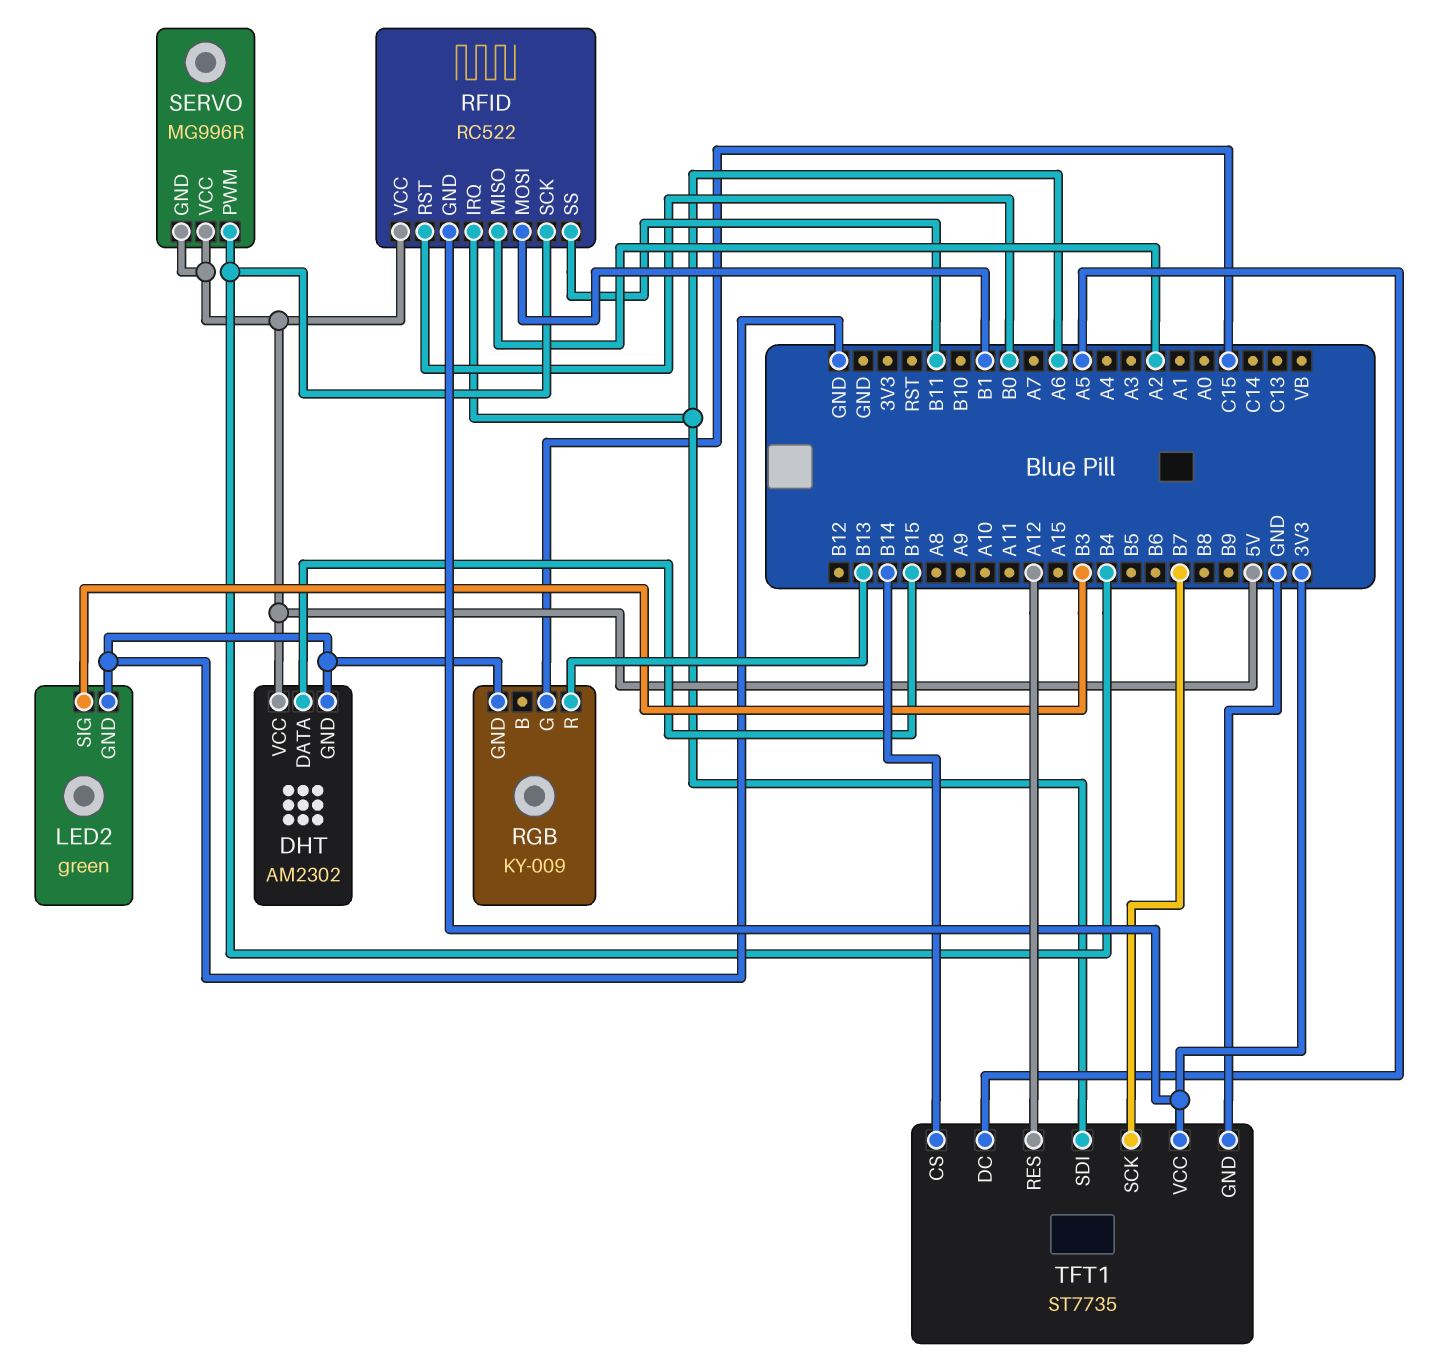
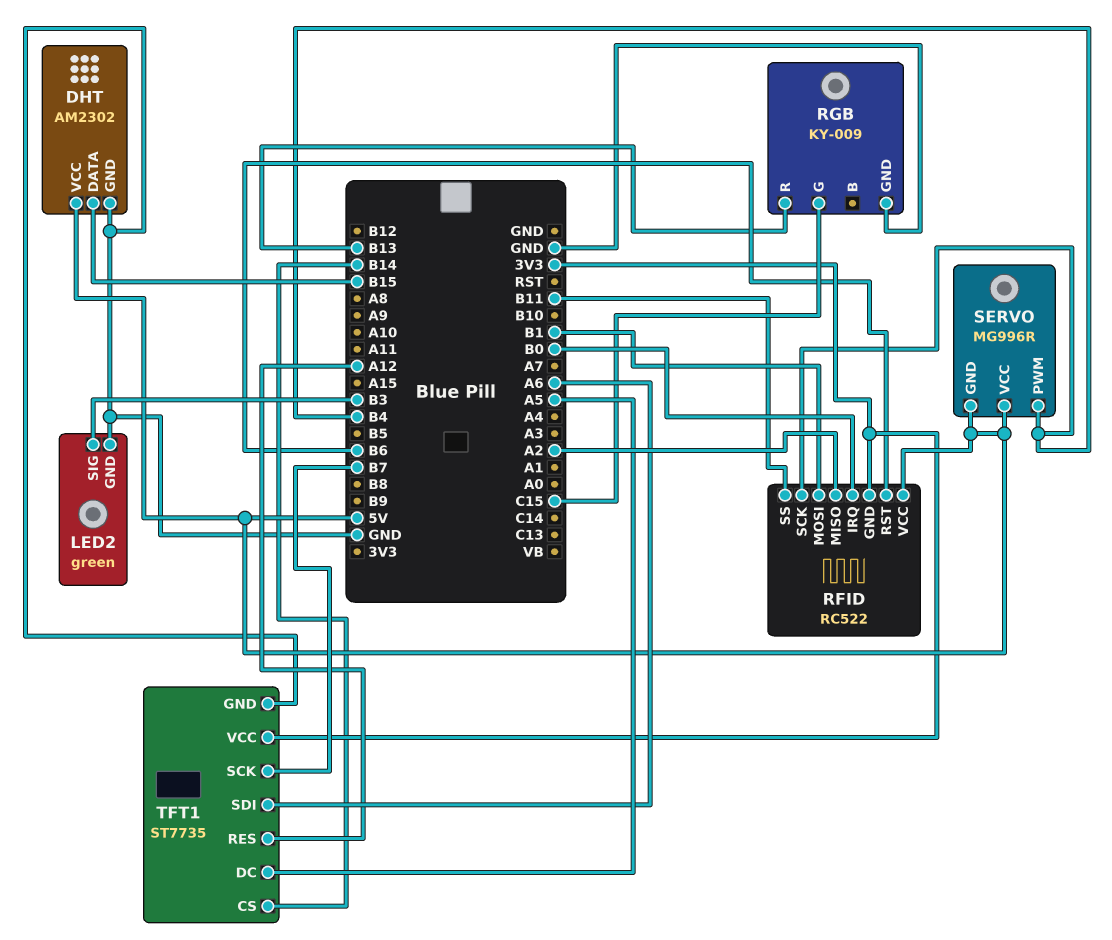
RFID pin IRQ: A6 -> B0
RFID pin RST: B0 -> B6

